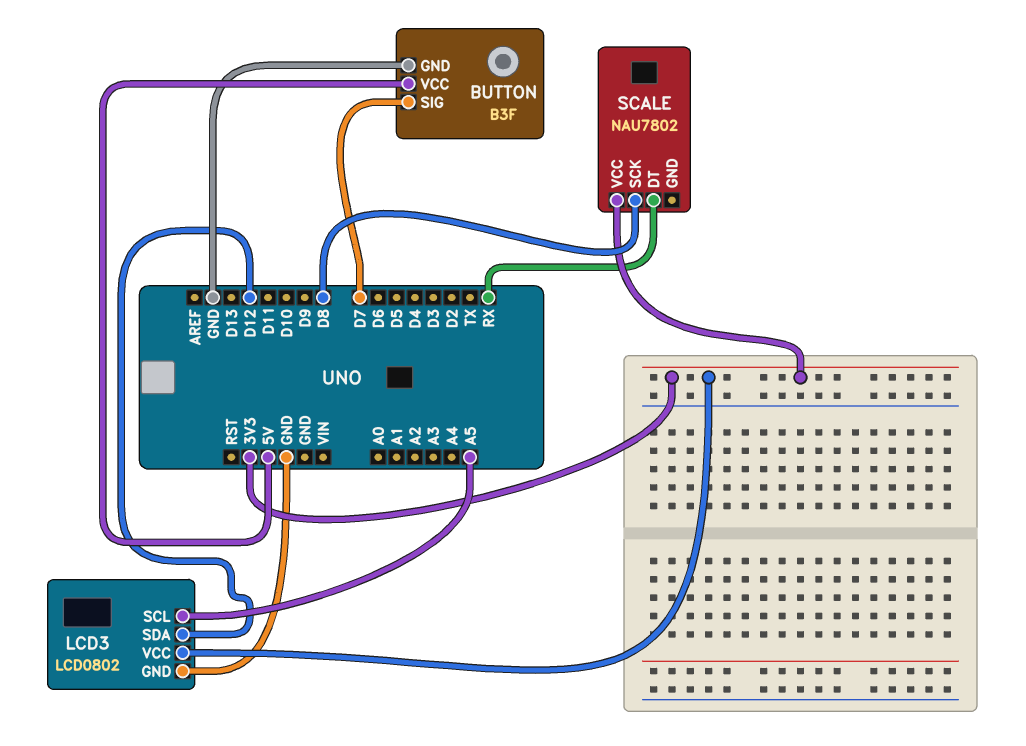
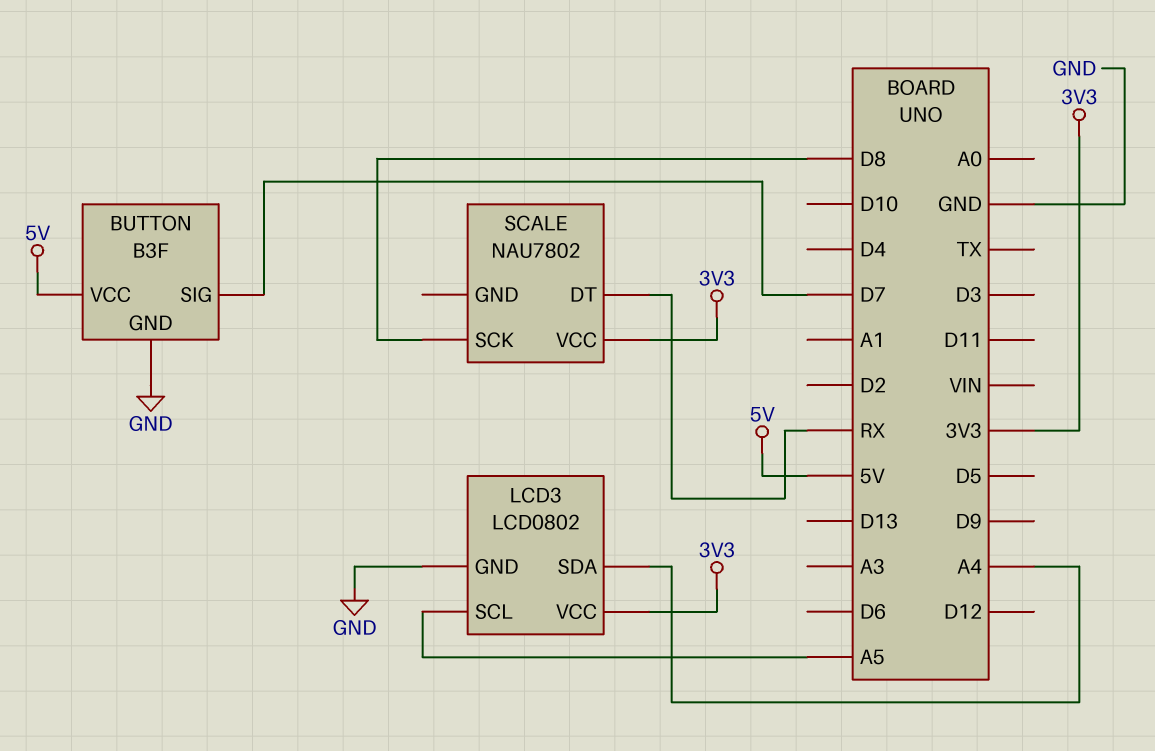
LCD3 pin SDA: D12 -> A4

